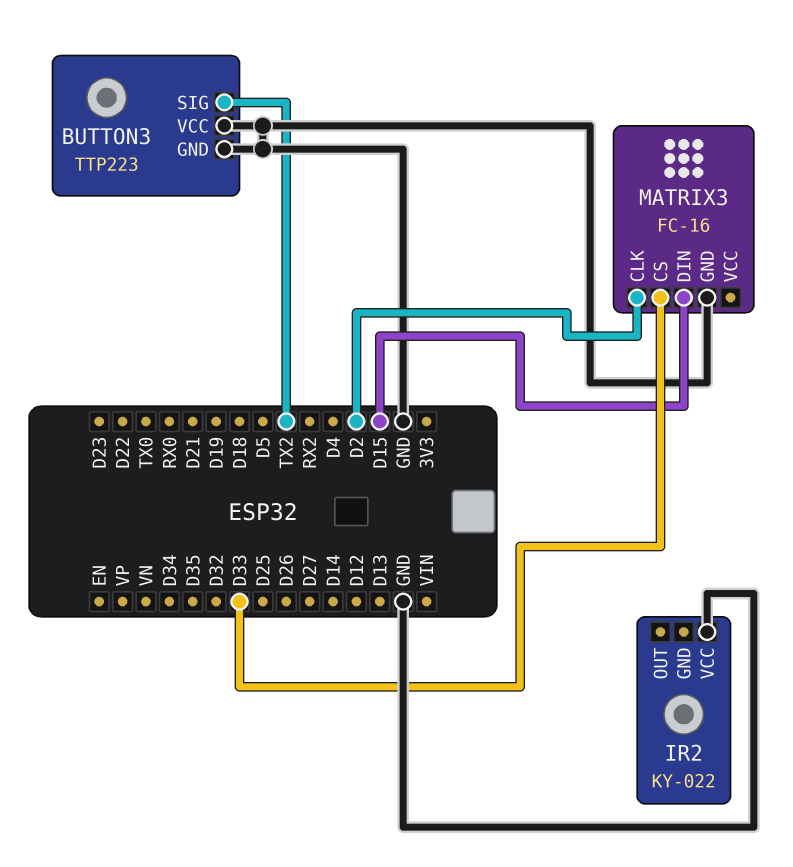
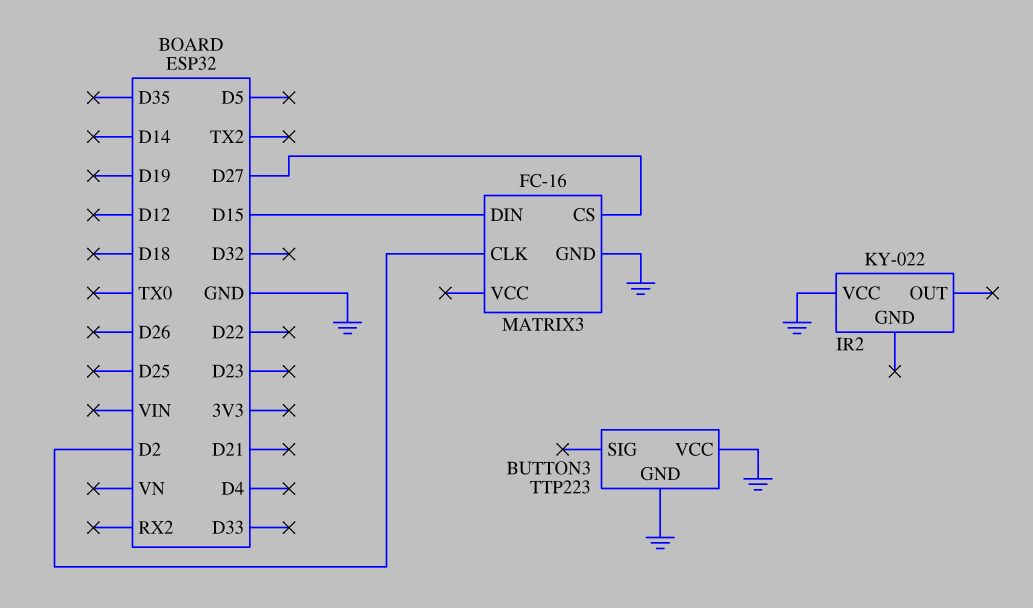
BUTTON3 pin SIG: TX2 -> none
MATRIX3 pin CS: D33 -> D27

